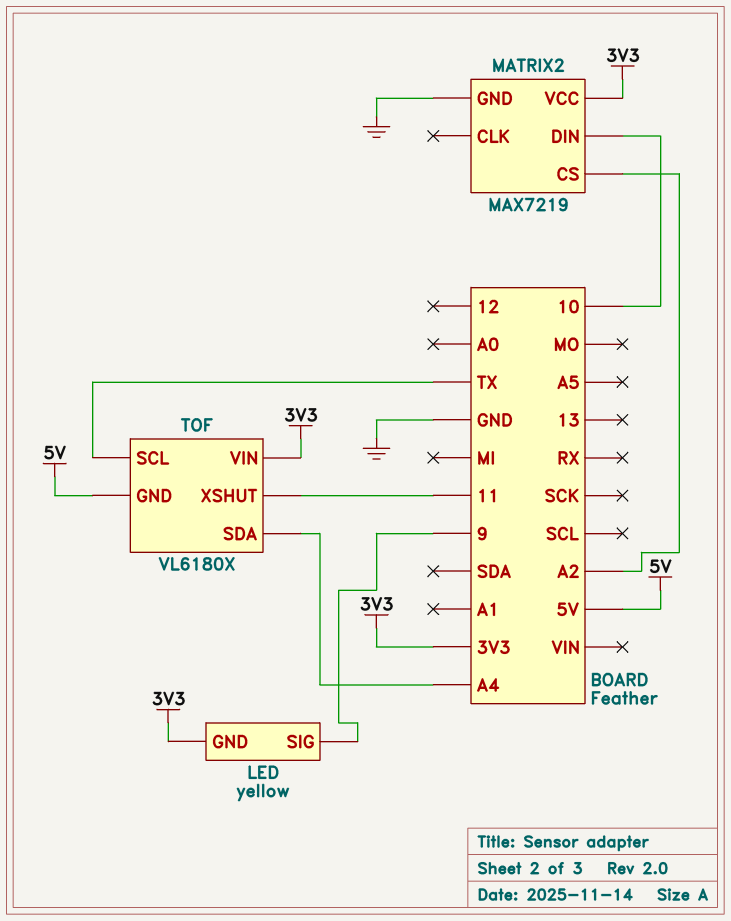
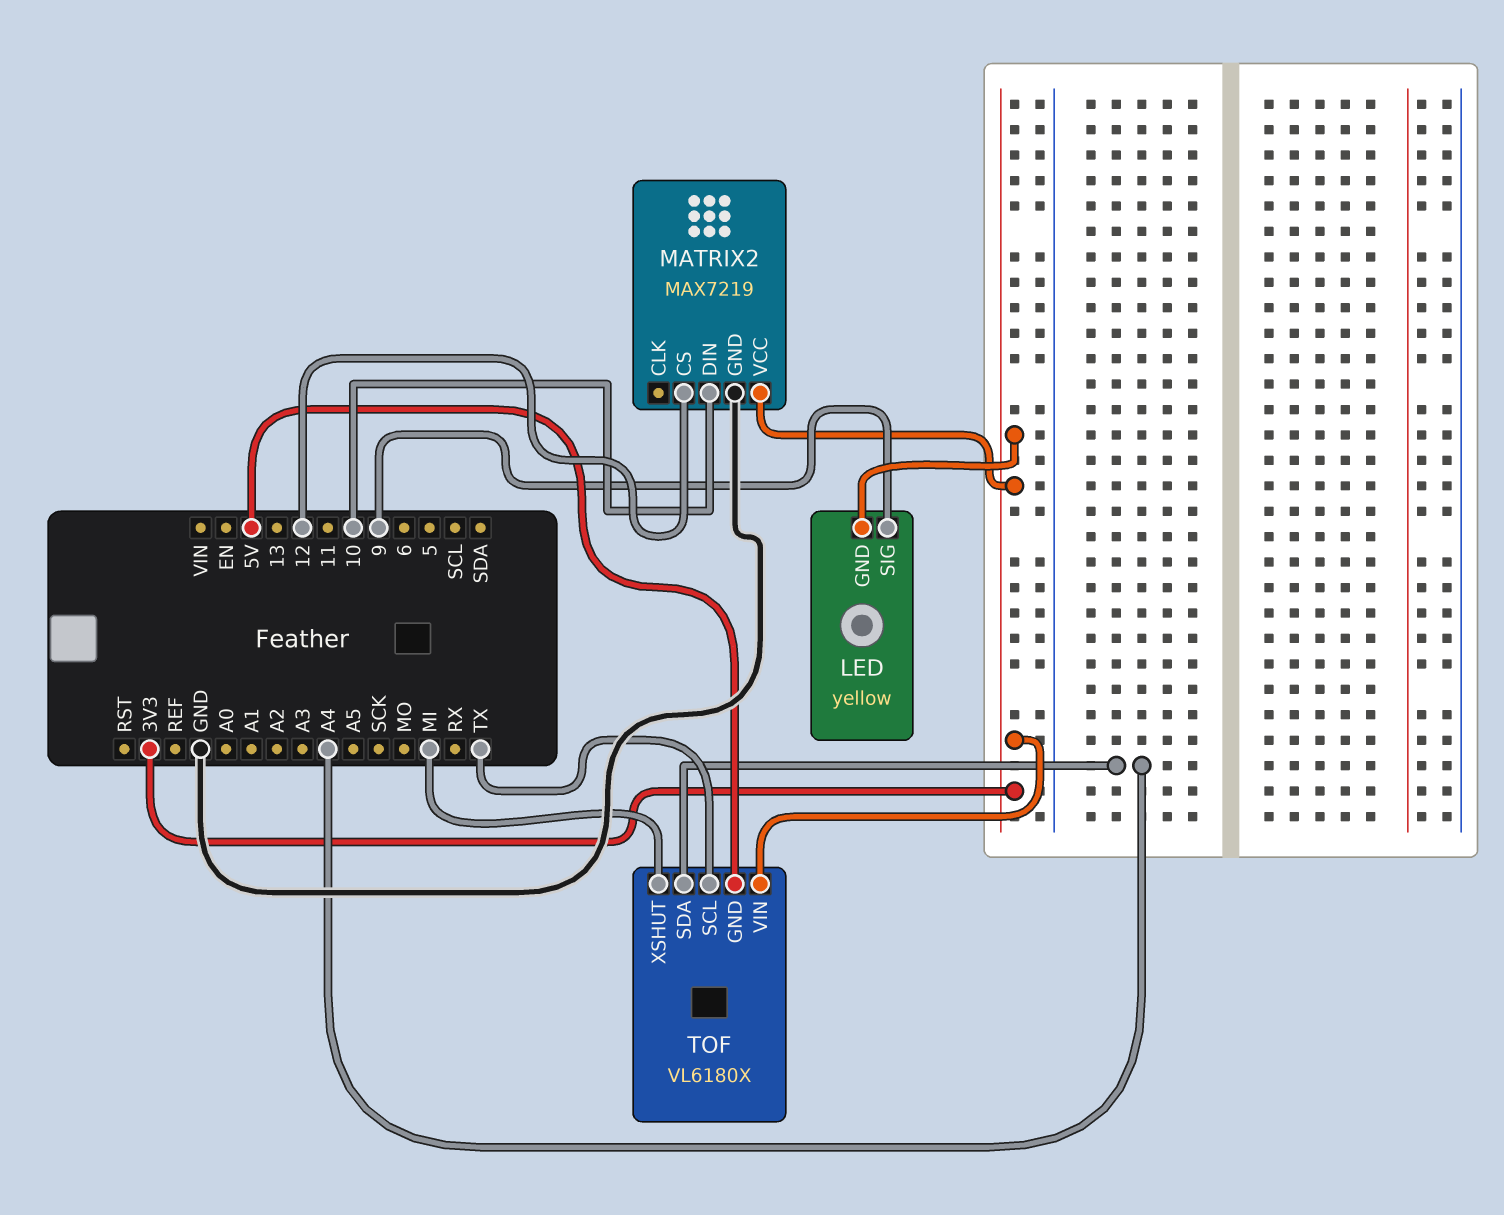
MATRIX2 pin CS: A2 -> 12
TOF pin XSHUT: 11 -> MI

